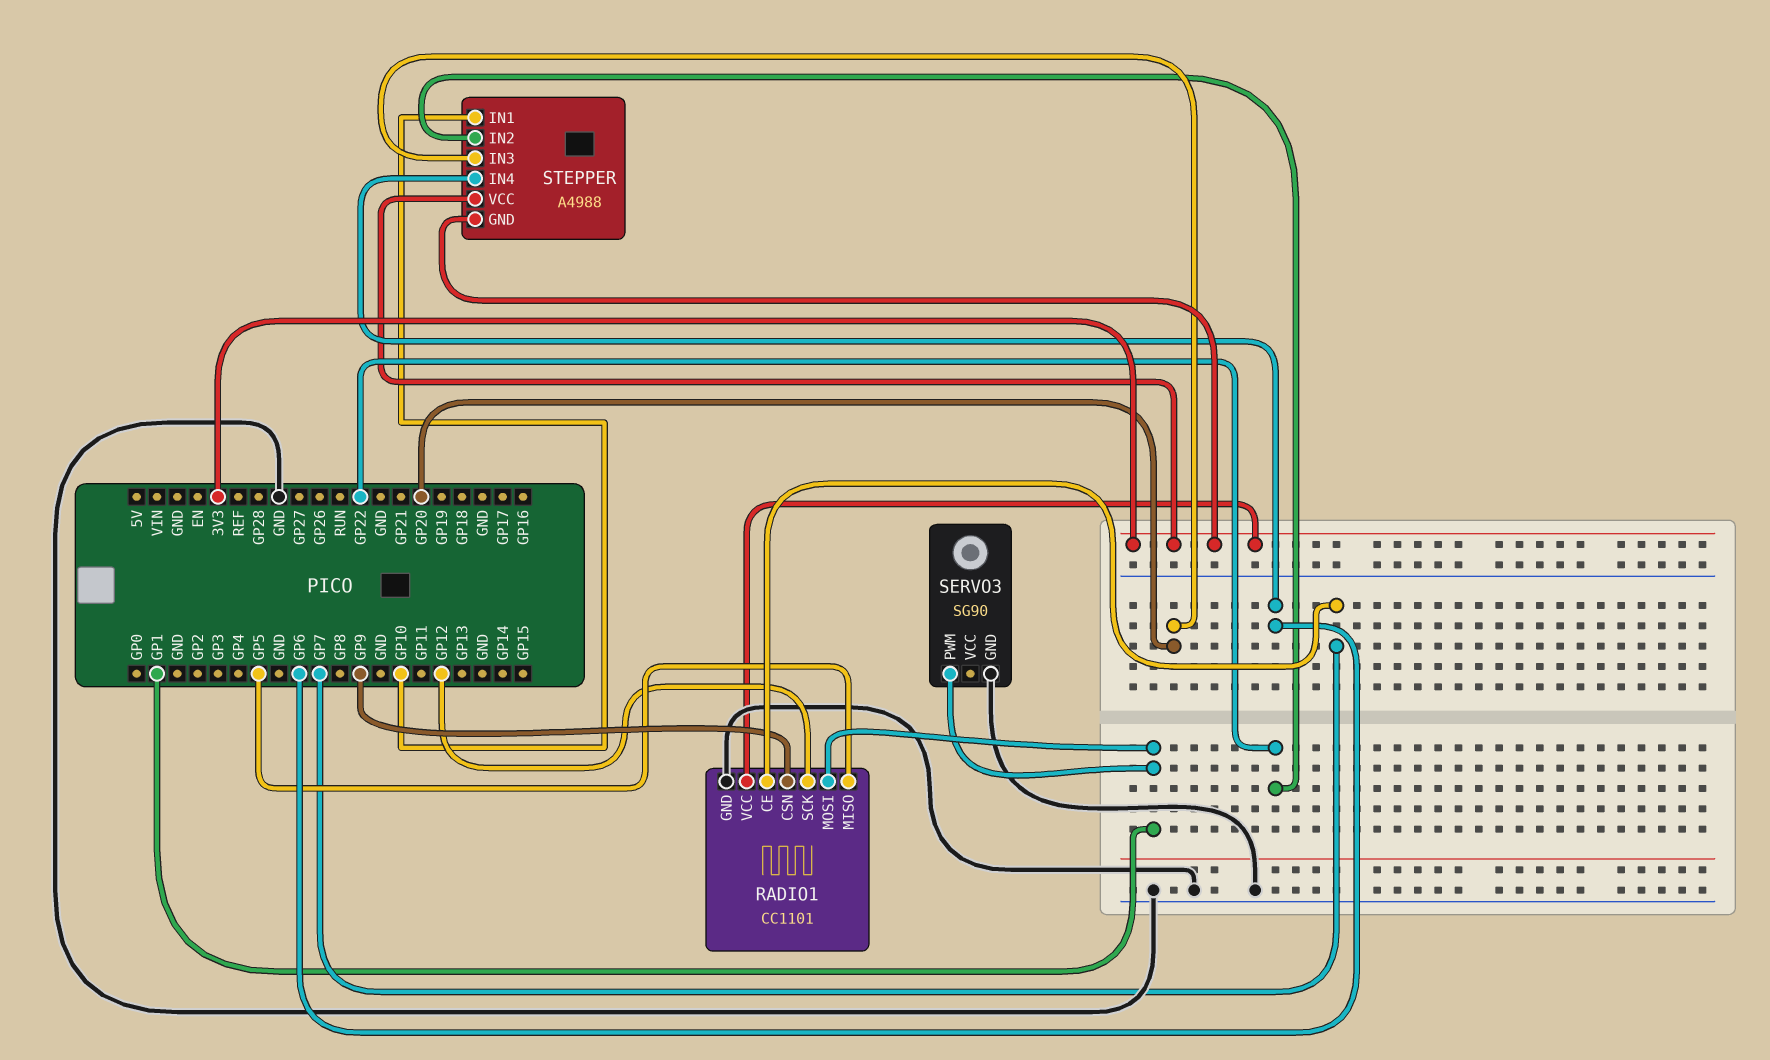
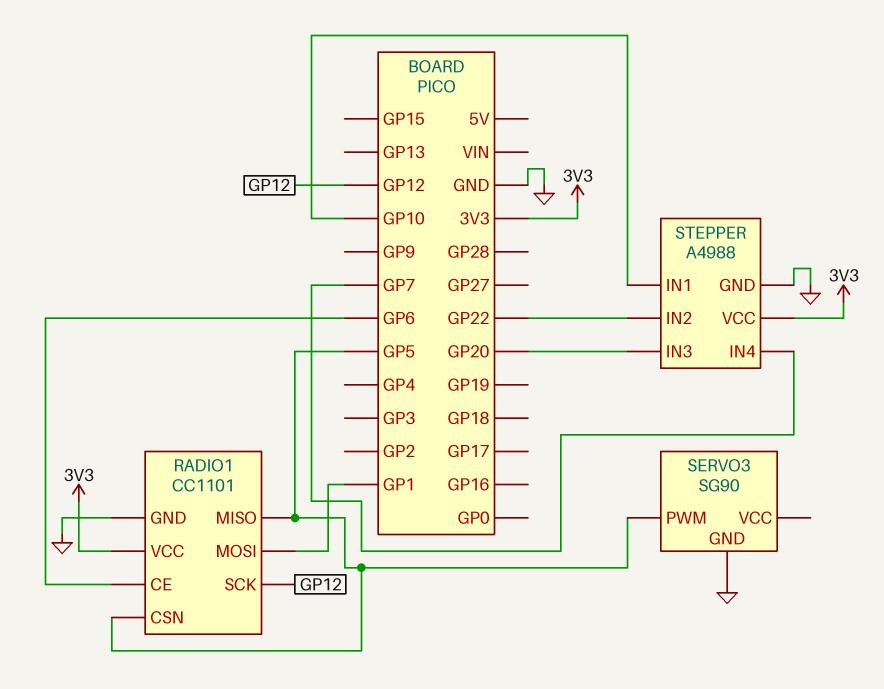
RADIO1 pin CE: GP7 -> GP6
RADIO1 pin CSN: GP9 -> GP5
SERVO3 pin PWM: GP1 -> GP5
STEPPER pin GND: 3V3 -> GND
STEPPER pin IN4: GP6 -> GP7

